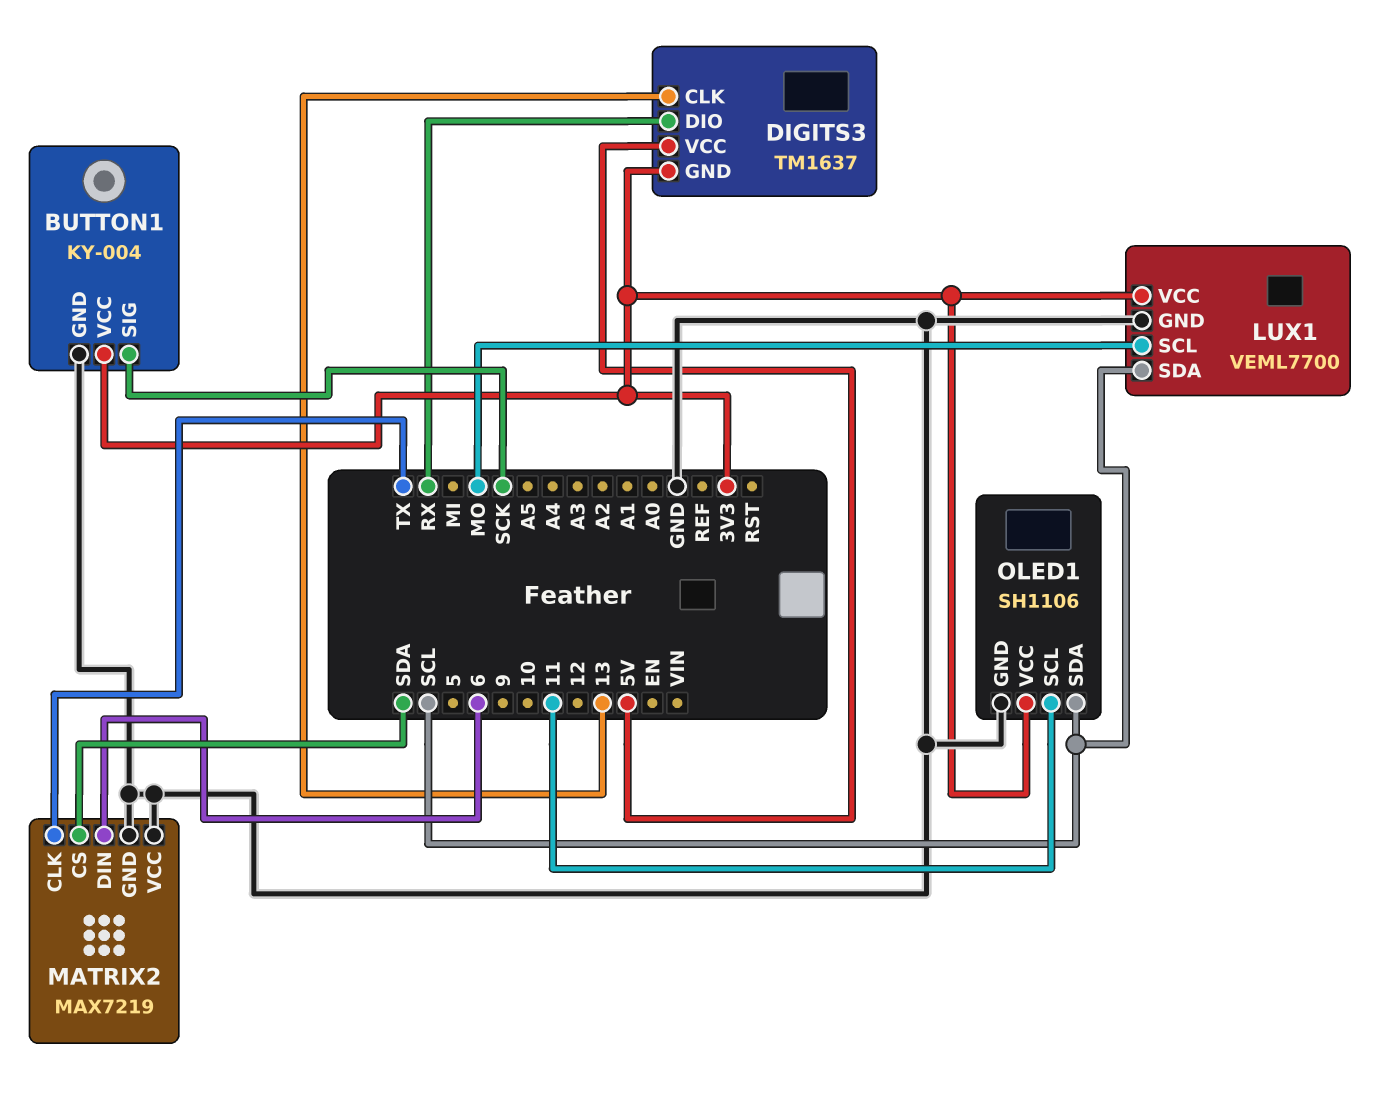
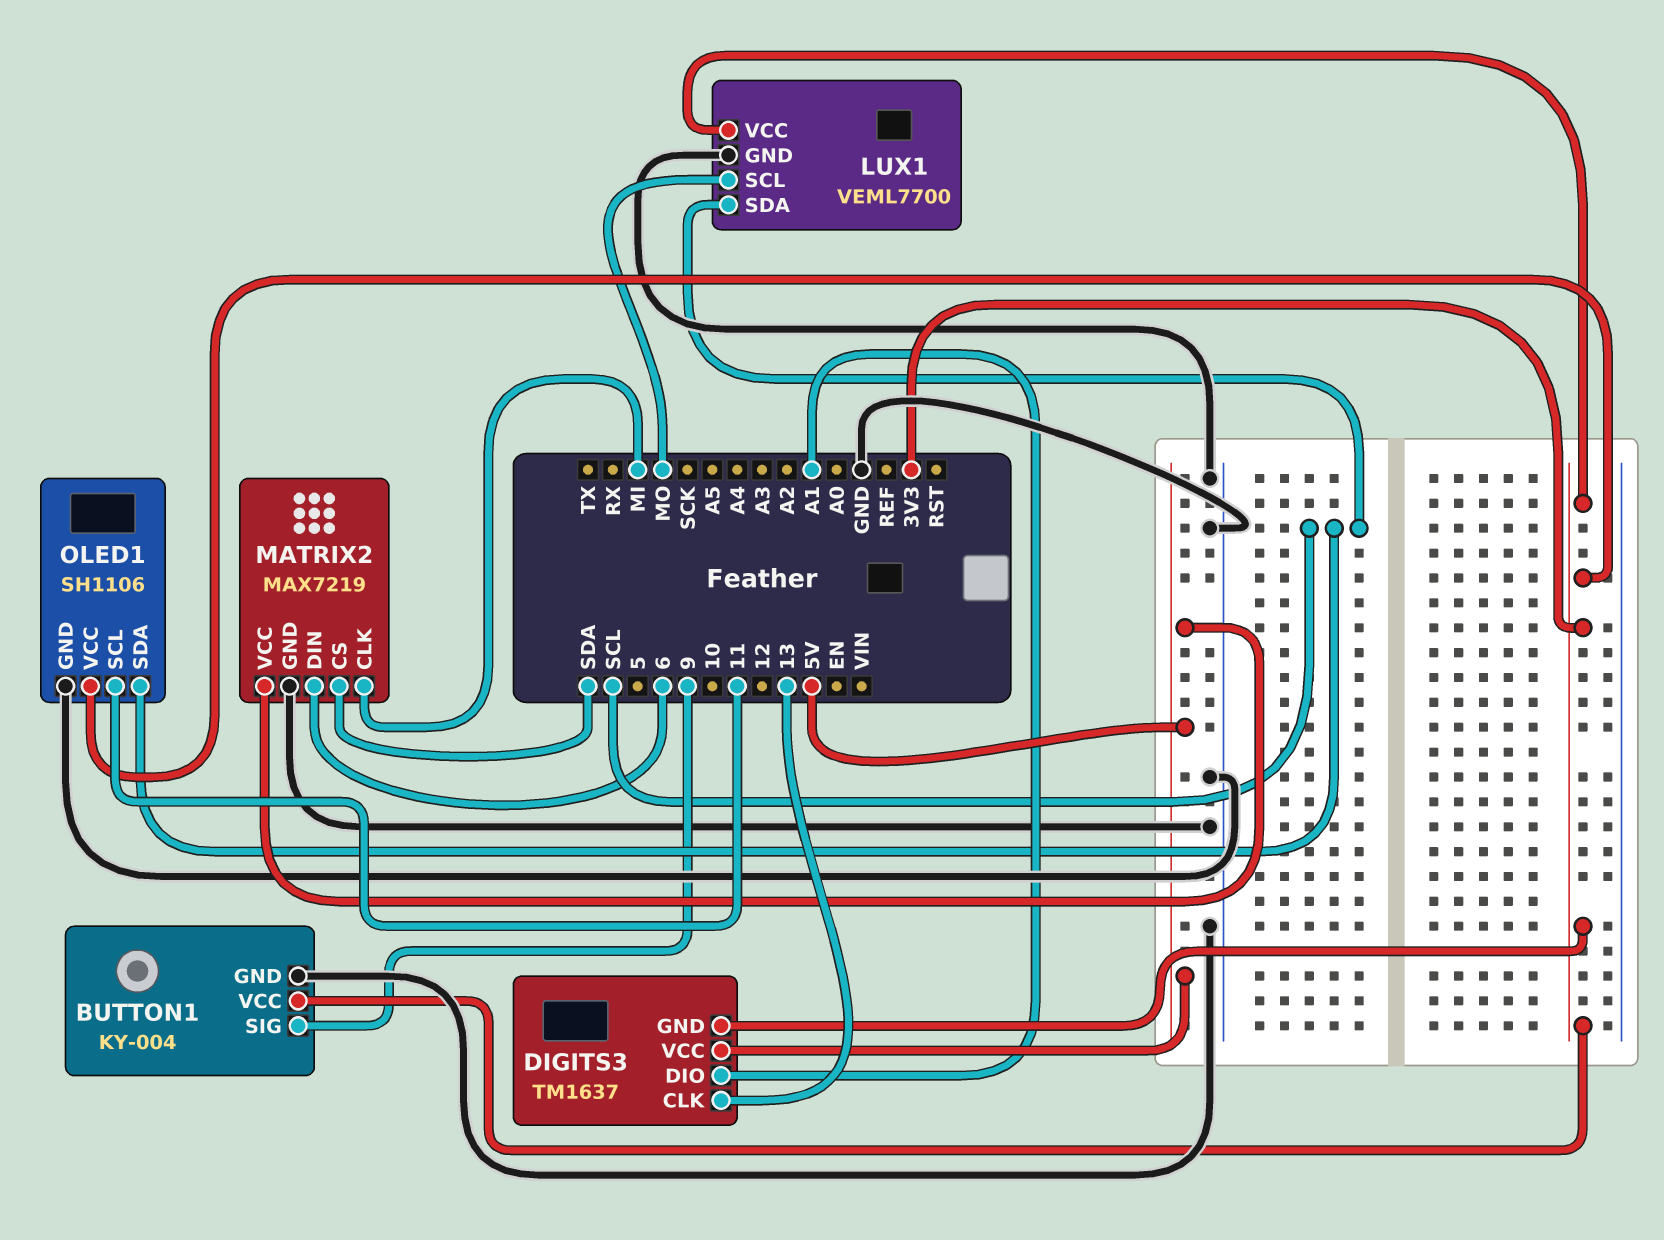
BUTTON1 pin SIG: SCK -> 9
DIGITS3 pin DIO: RX -> A1
MATRIX2 pin CLK: TX -> MI
MATRIX2 pin VCC: GND -> 5V

